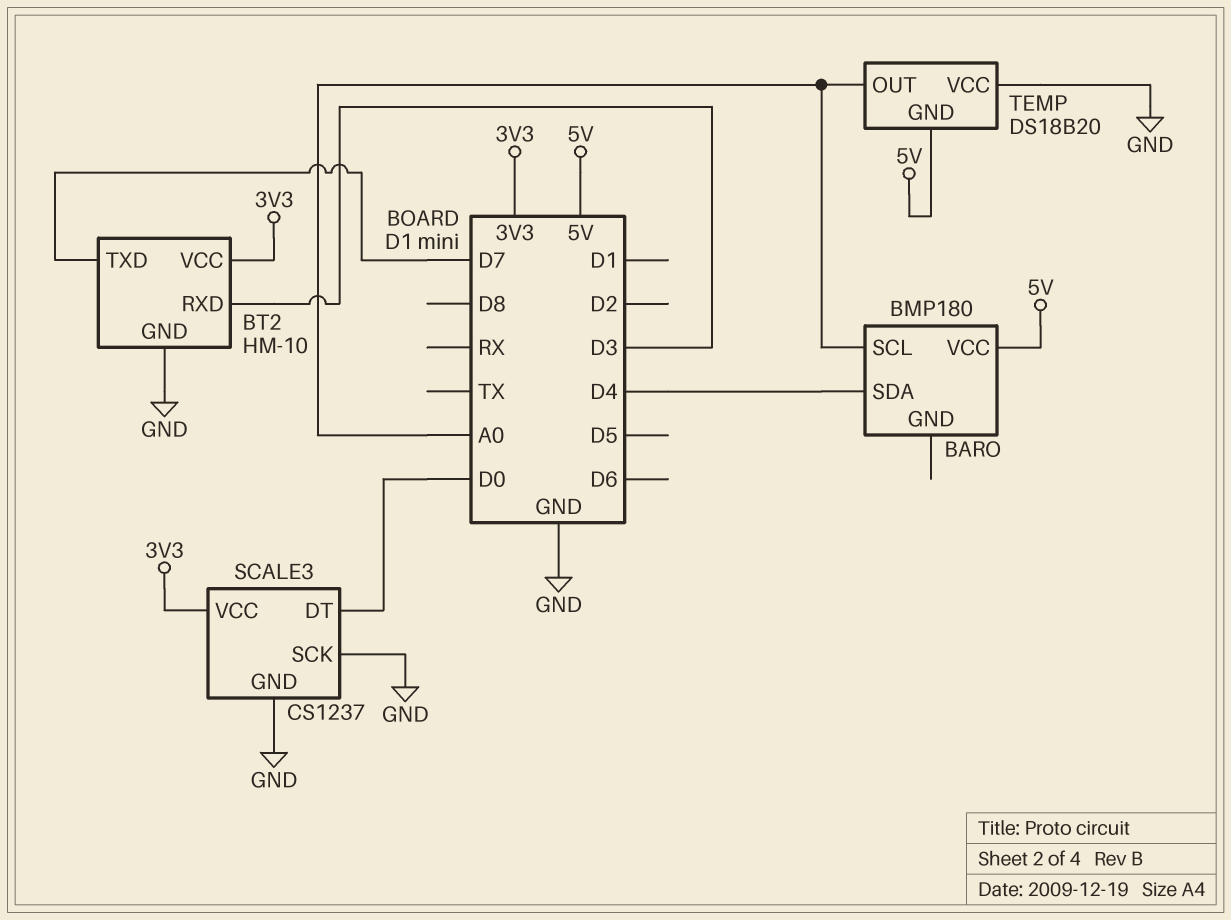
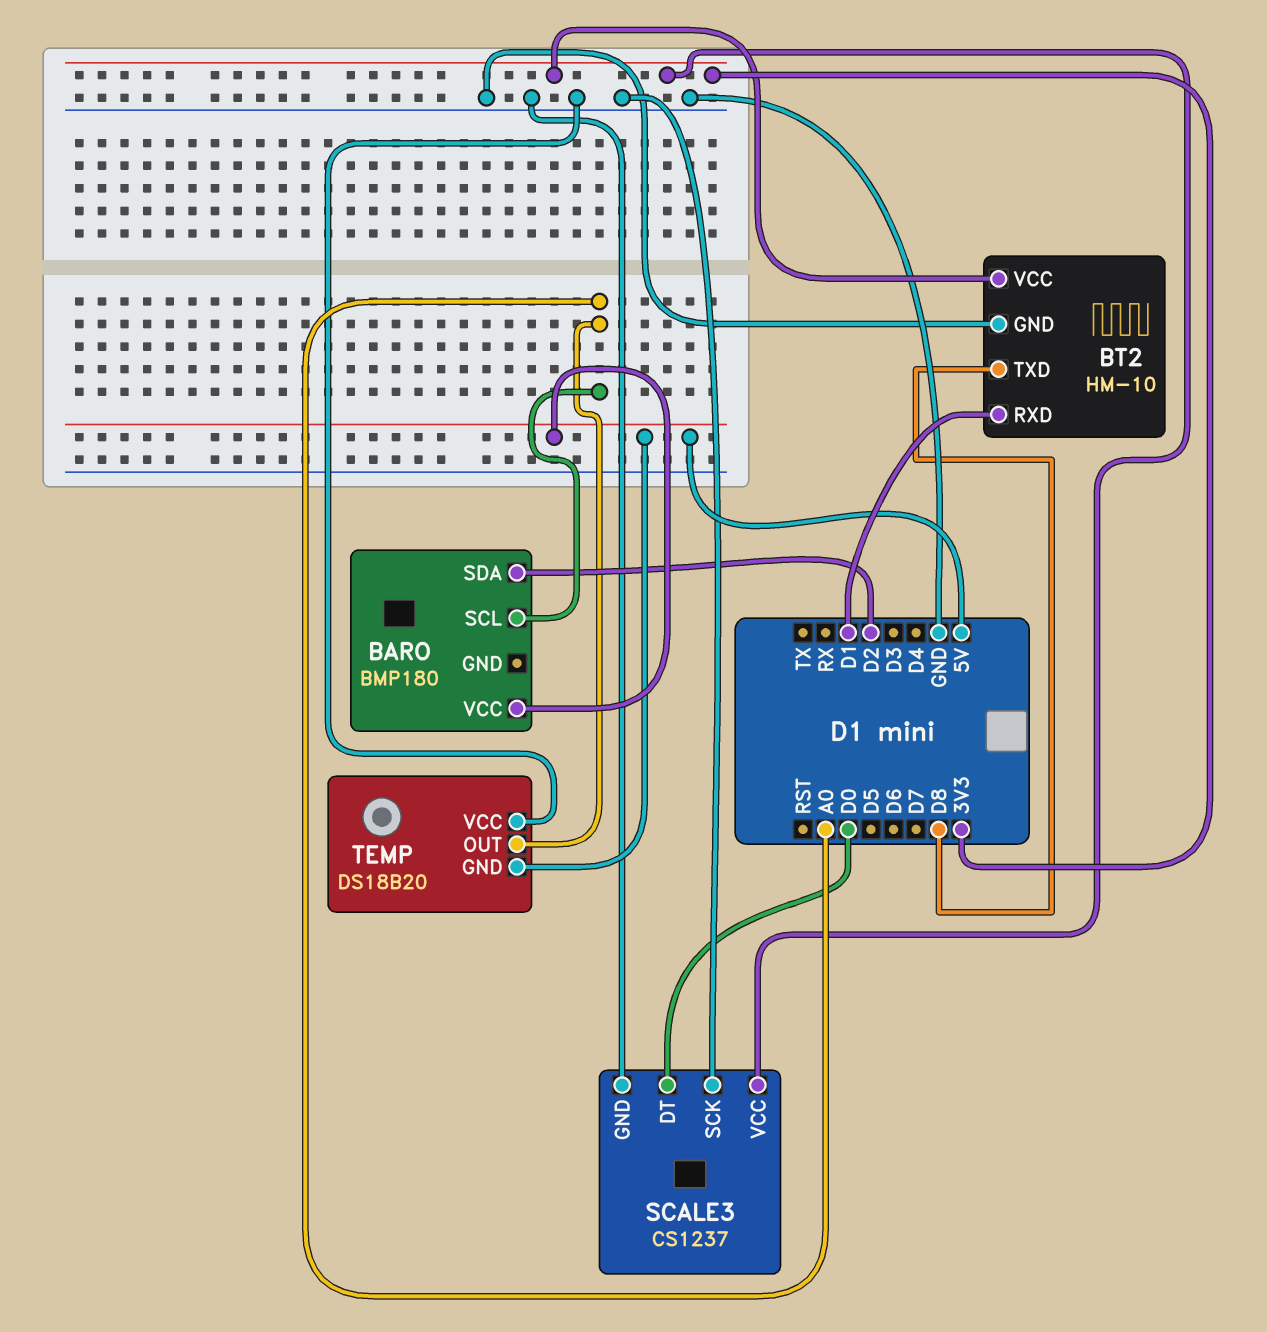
BARO pin SDA: D4 -> D2
BT2 pin RXD: D3 -> D1
BT2 pin TXD: D7 -> D8

